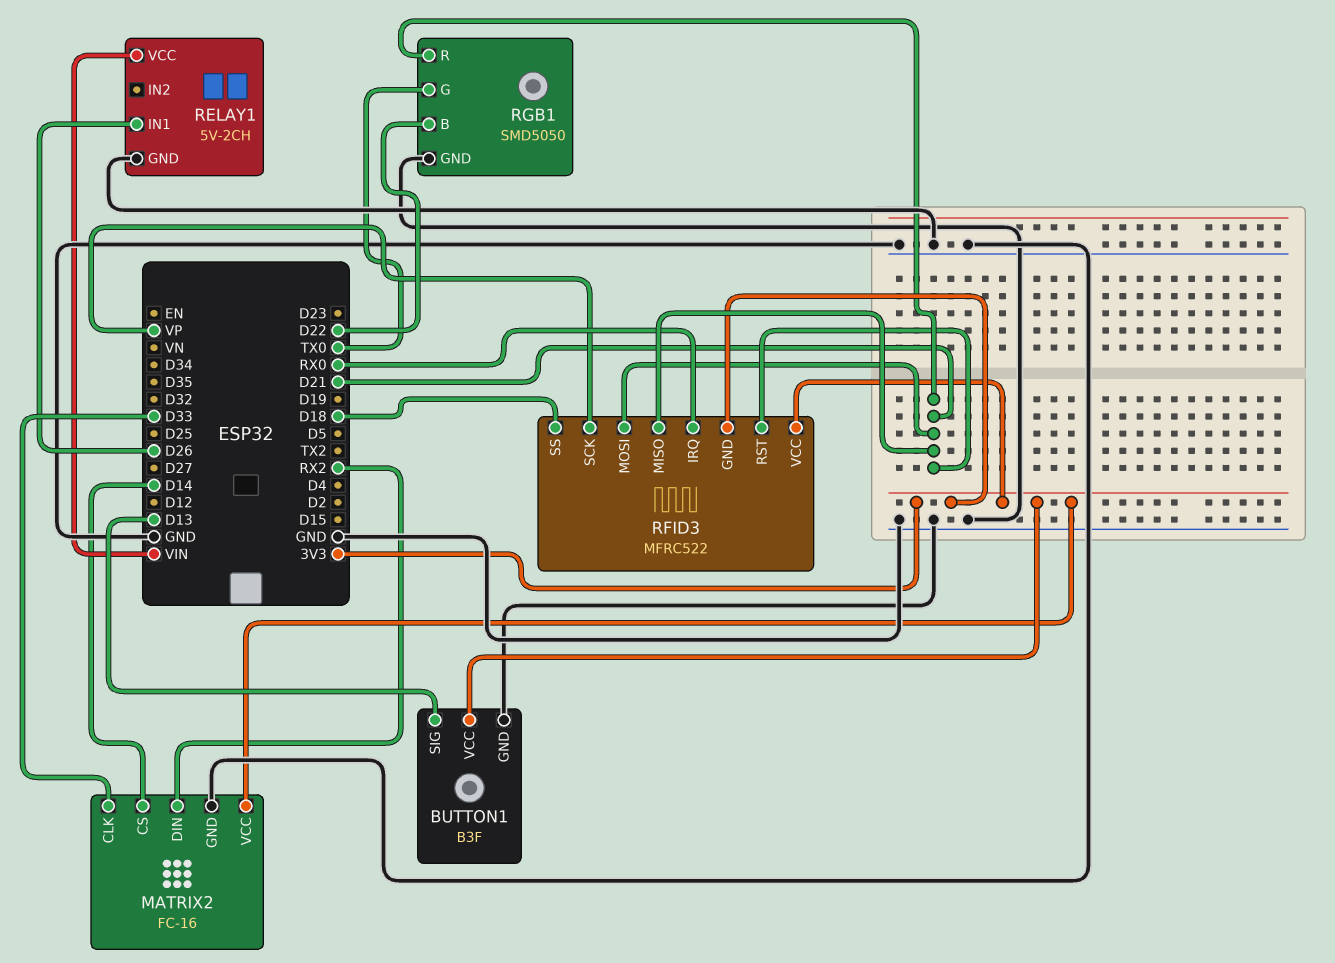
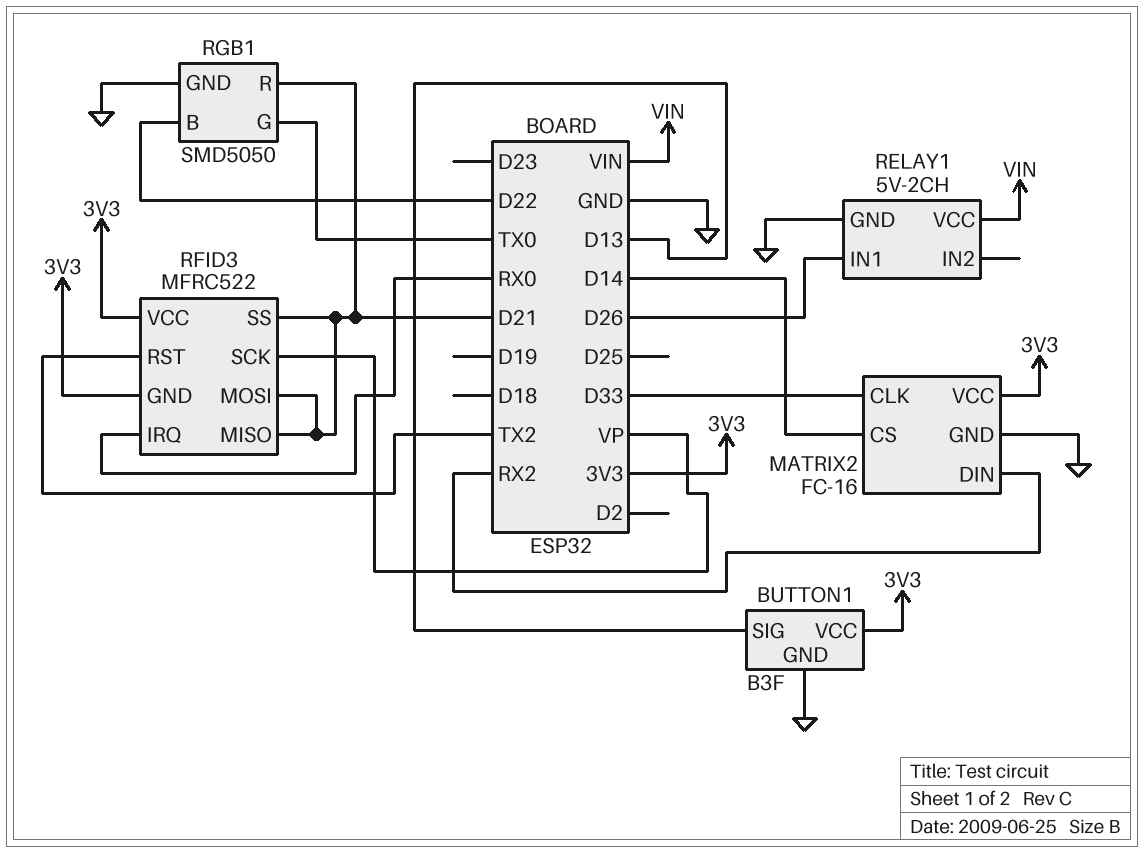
RFID3 pin RST: D21 -> TX2
RFID3 pin SS: D18 -> D21

